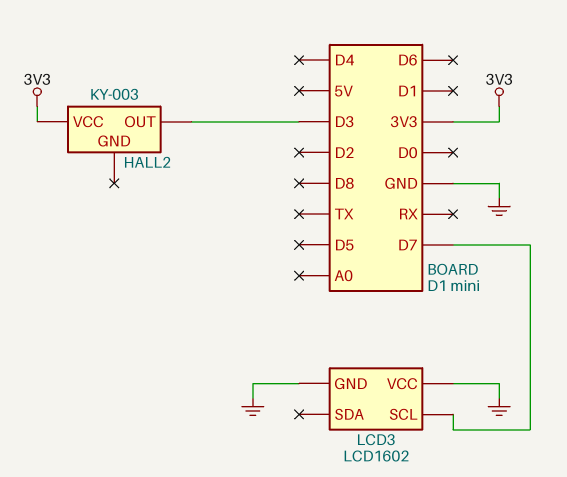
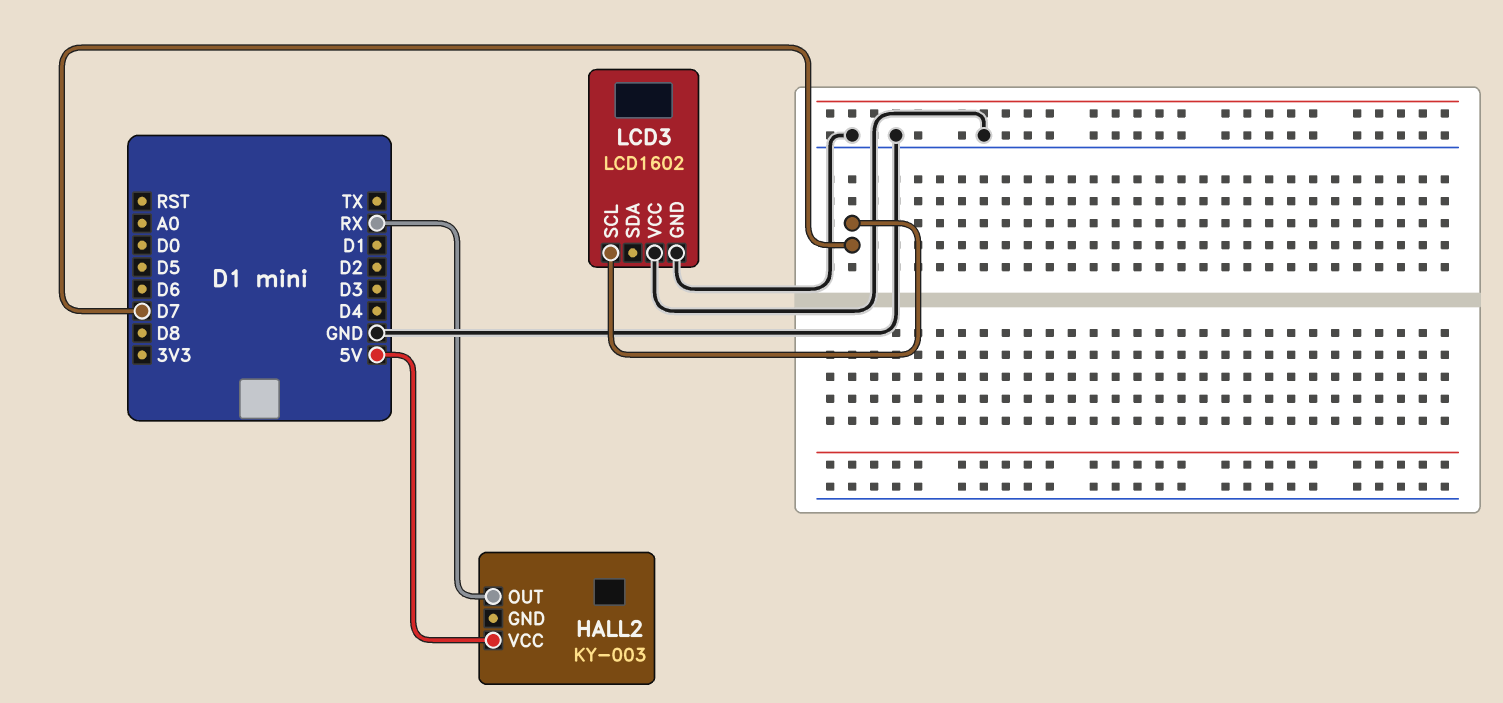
HALL2 pin OUT: D3 -> RX
HALL2 pin VCC: 3V3 -> 5V

